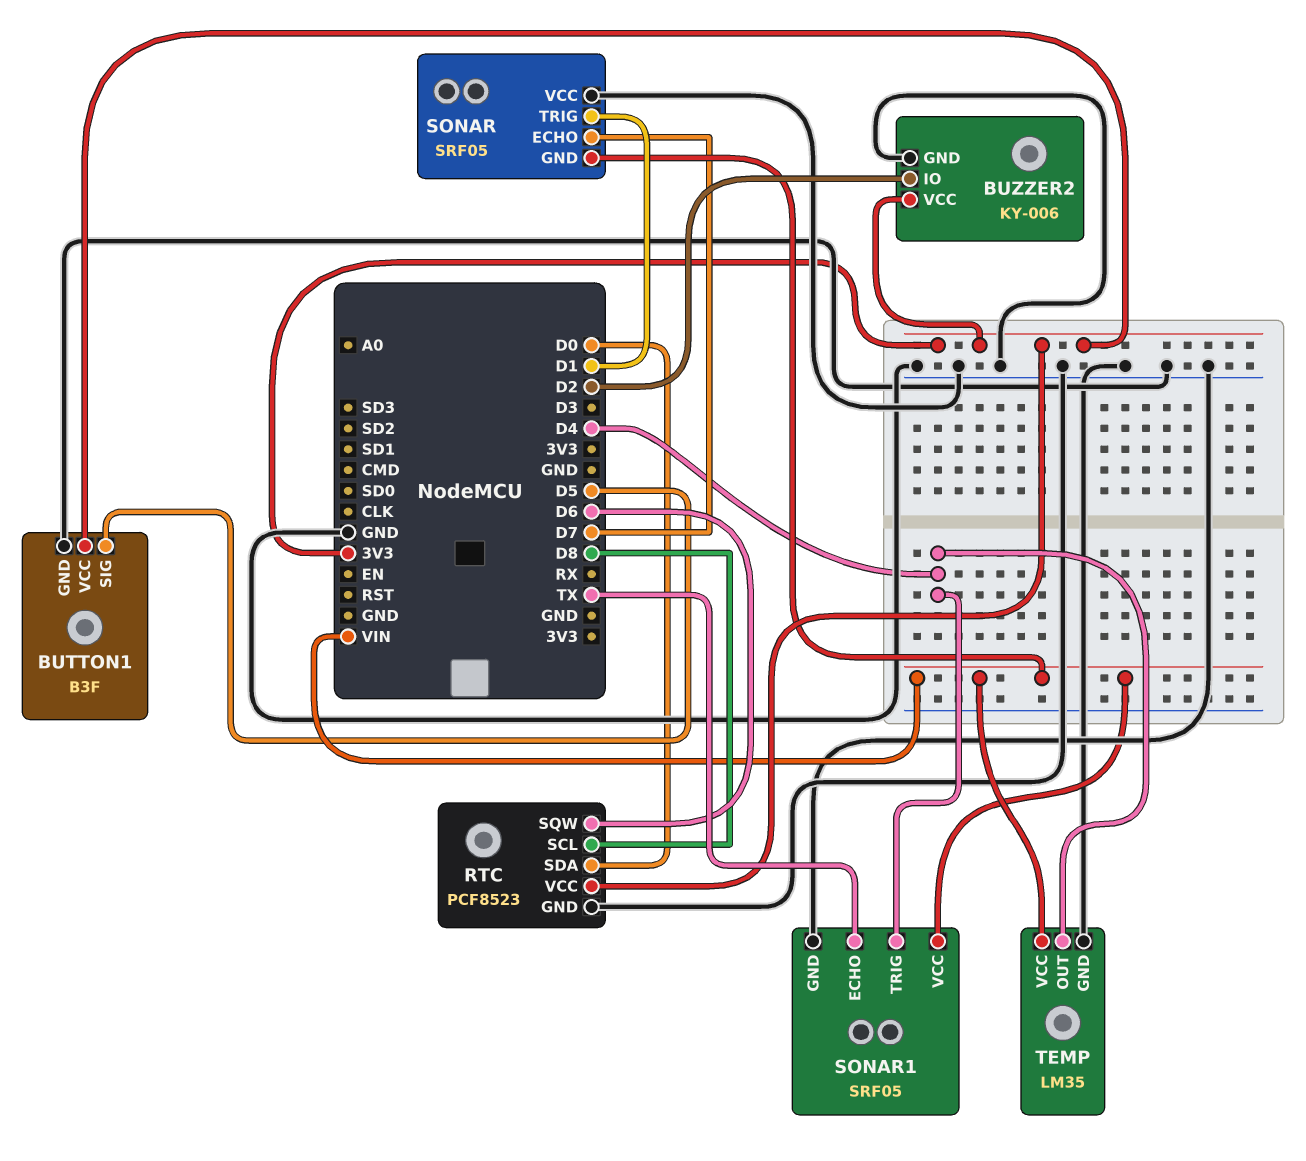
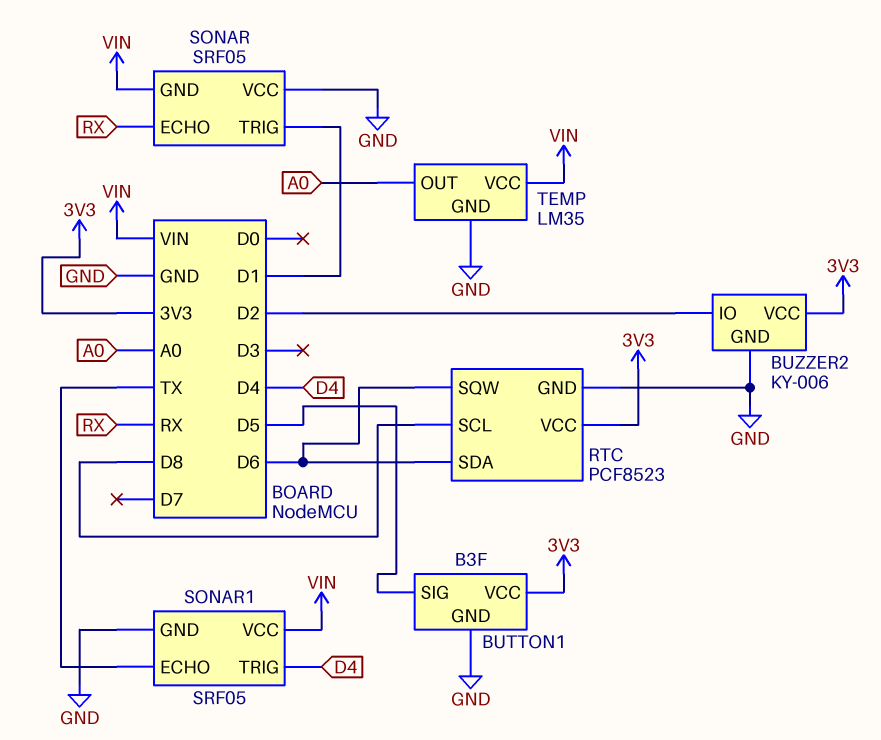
RTC pin SDA: D0 -> D6
SONAR pin ECHO: D7 -> RX
TEMP pin OUT: D4 -> A0

